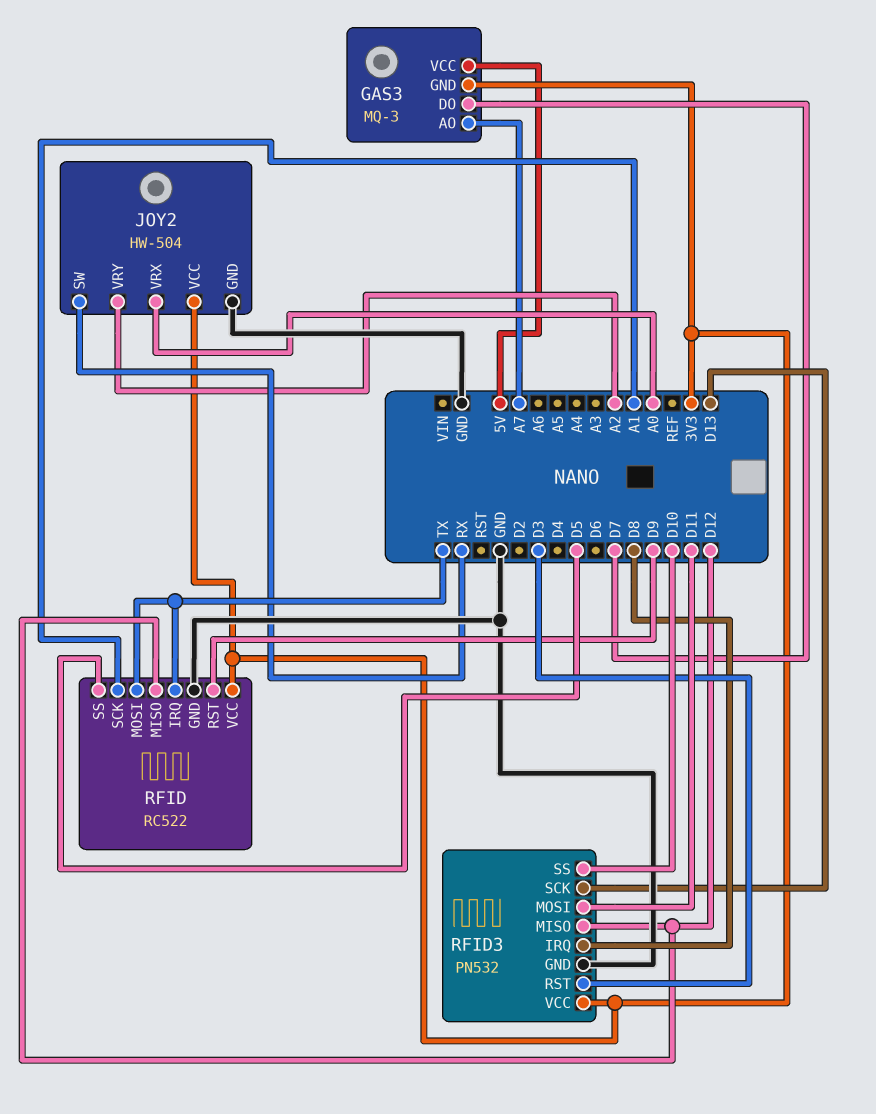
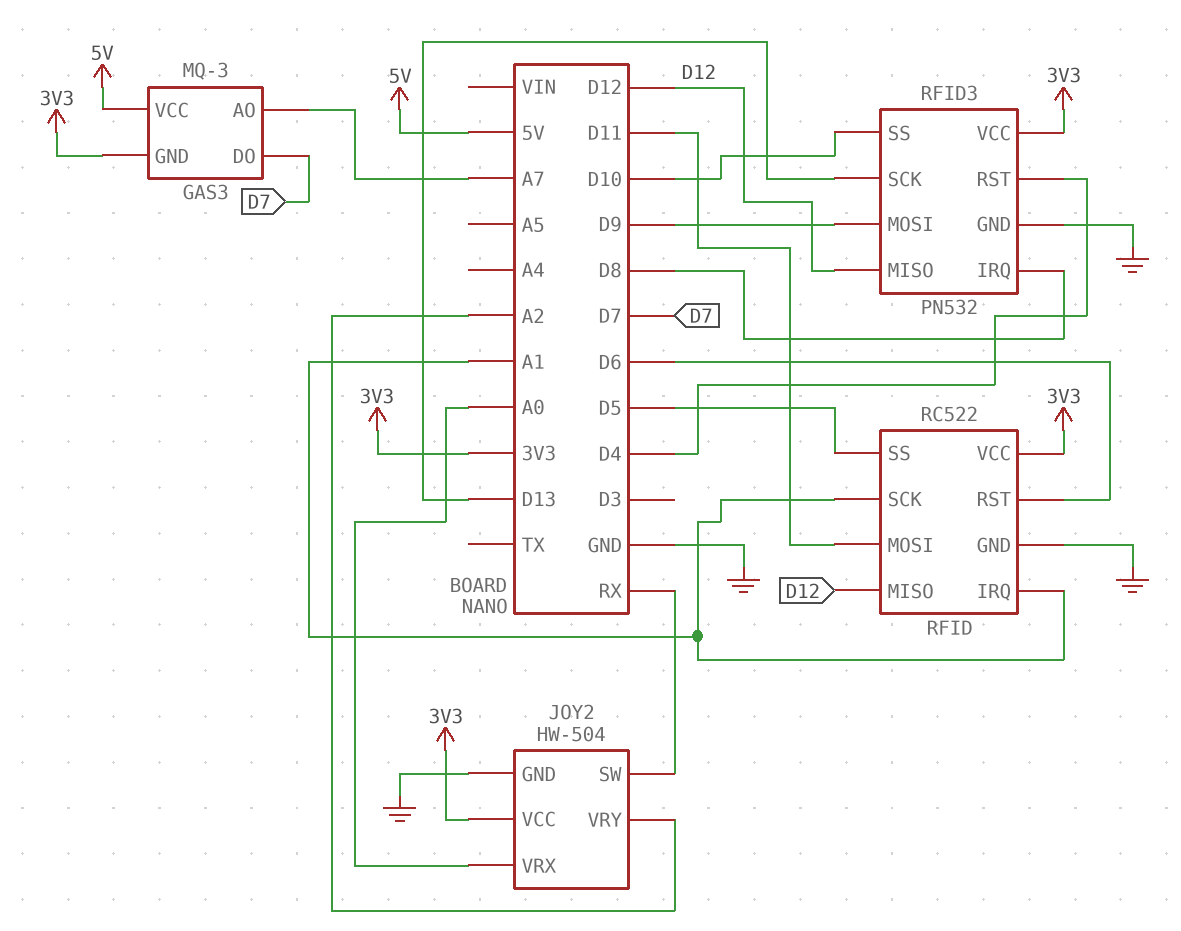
RFID pin IRQ: TX -> A1
RFID pin MOSI: TX -> D11
RFID pin RST: D9 -> D6
RFID3 pin MOSI: D11 -> D9
RFID3 pin RST: D3 -> D4

